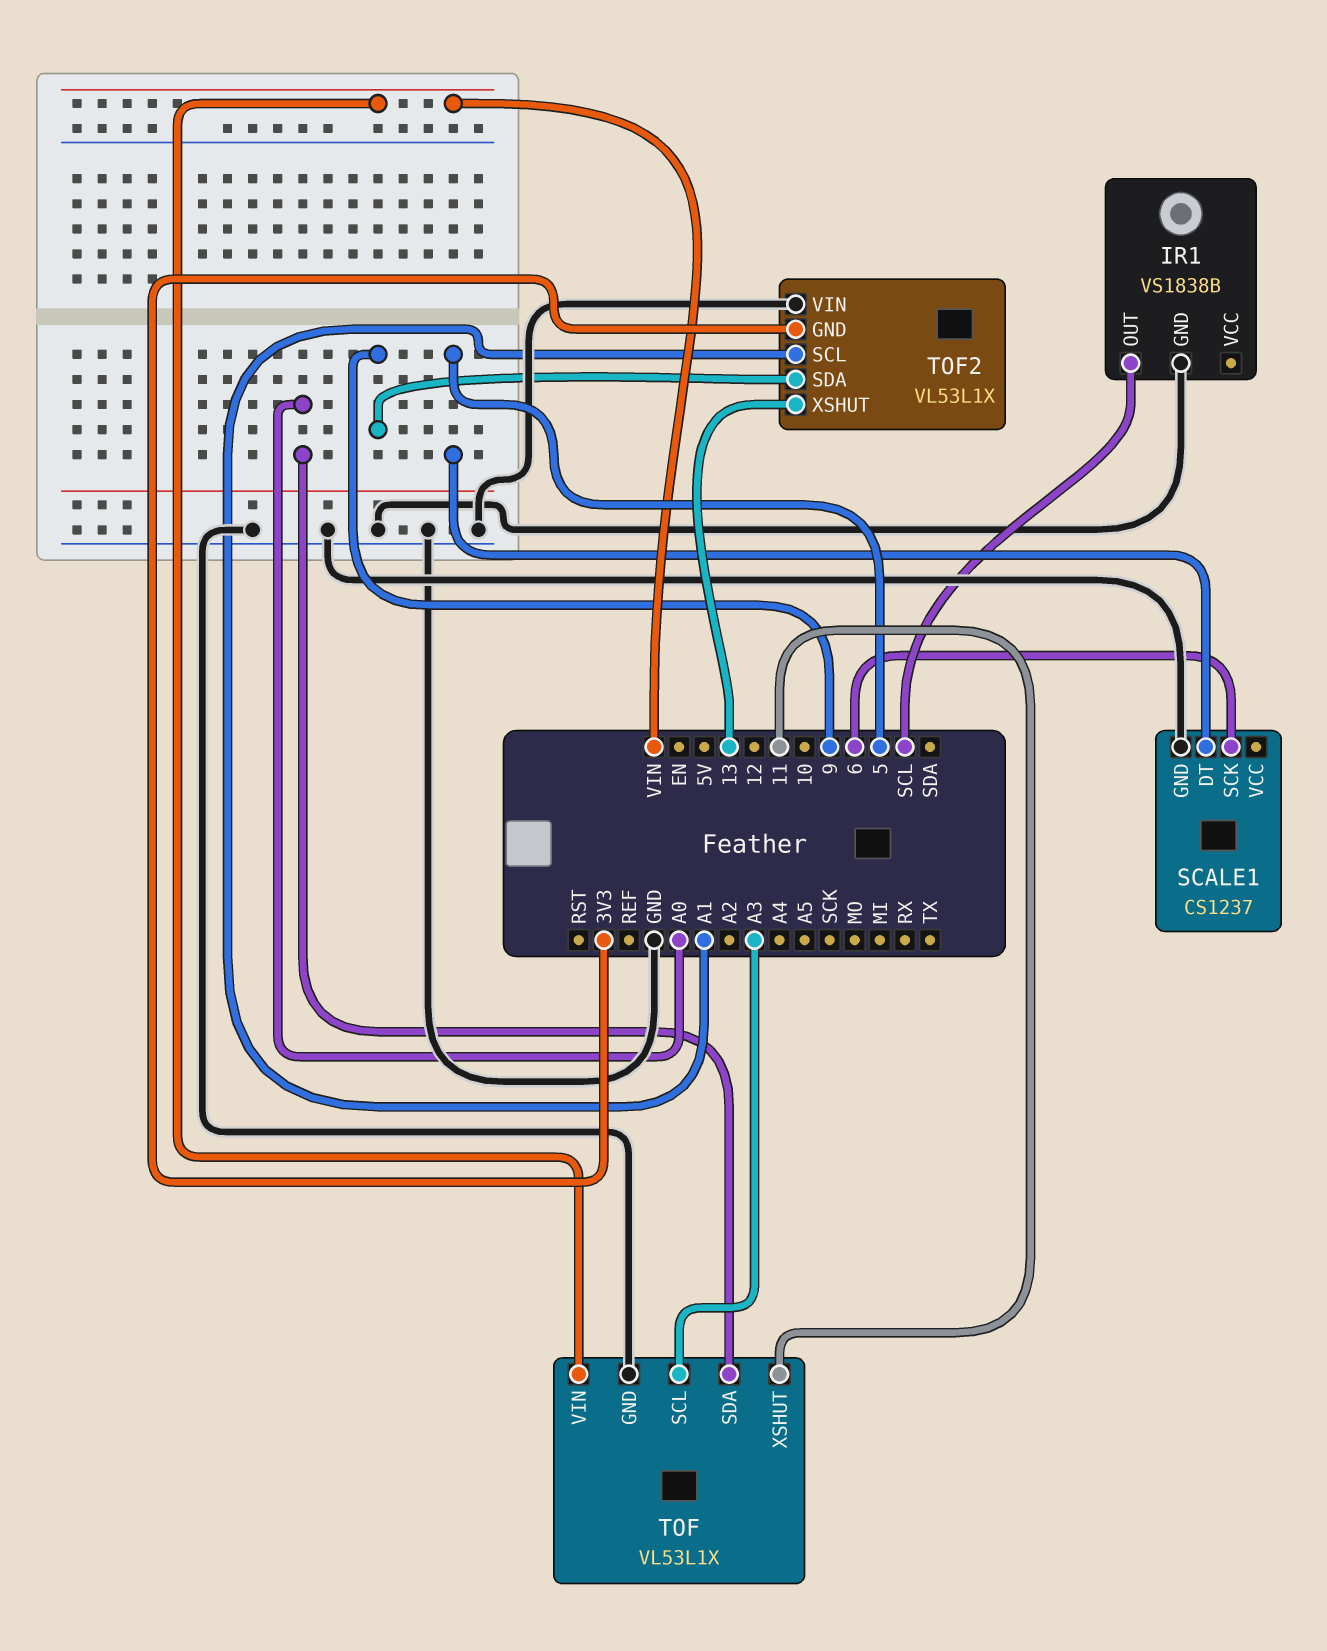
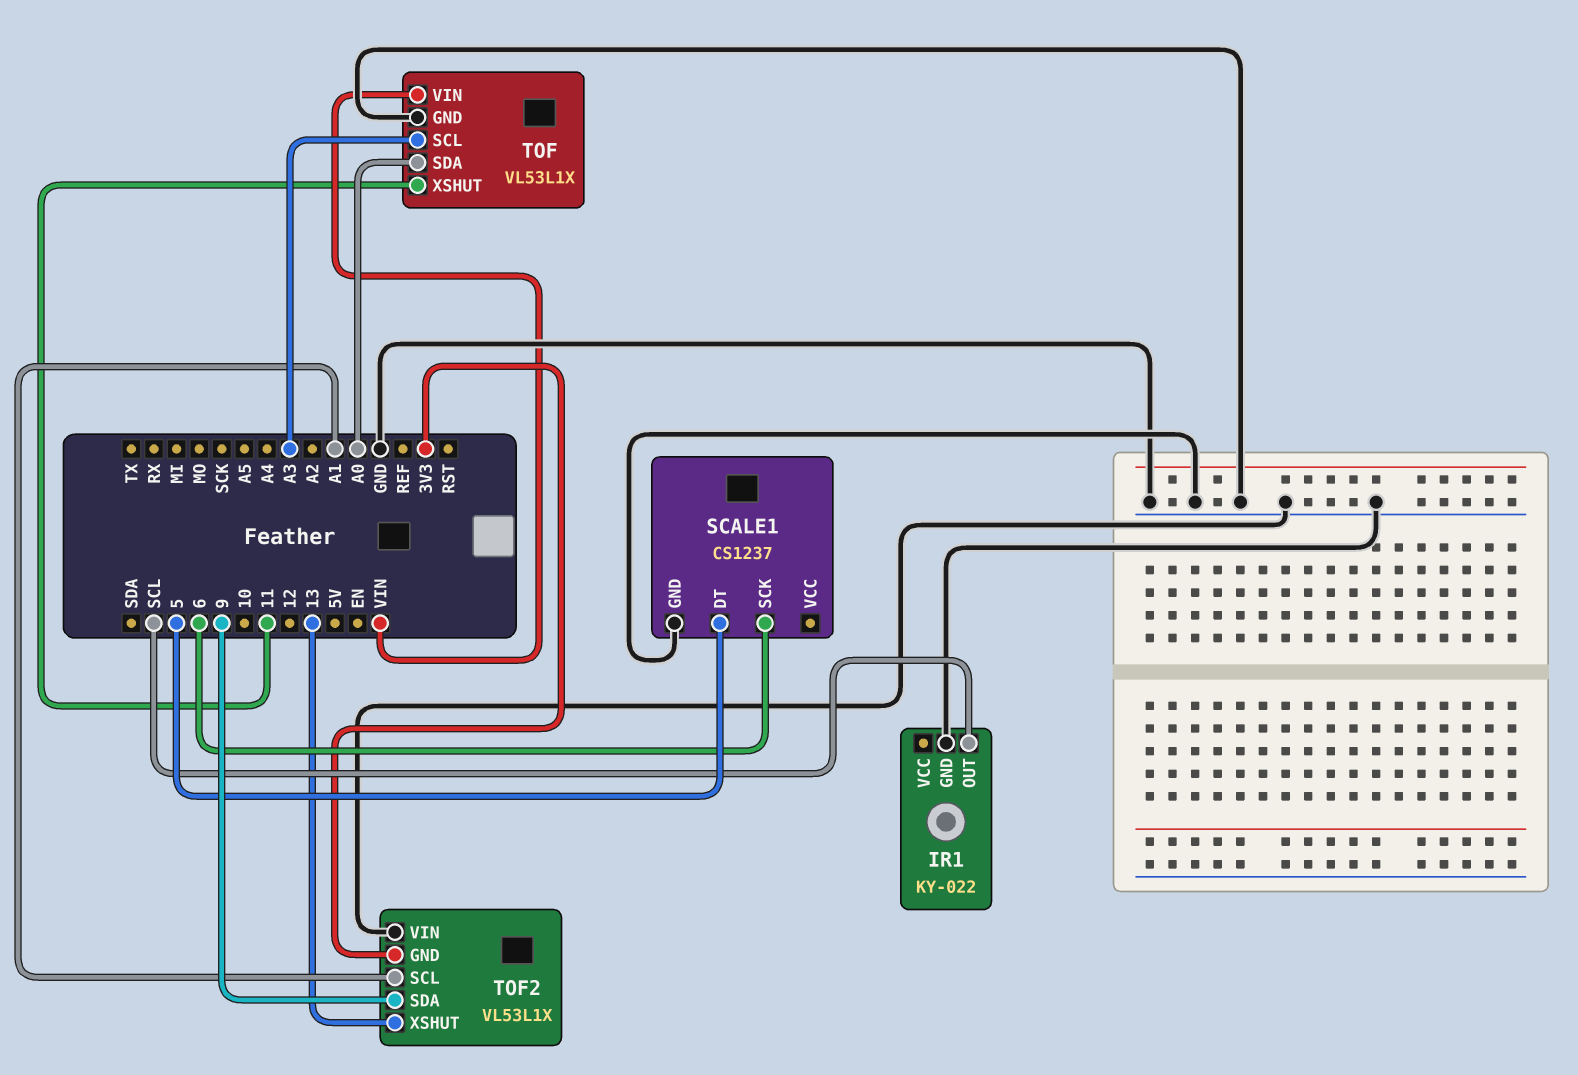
IR1: VS1838B -> KY-022

